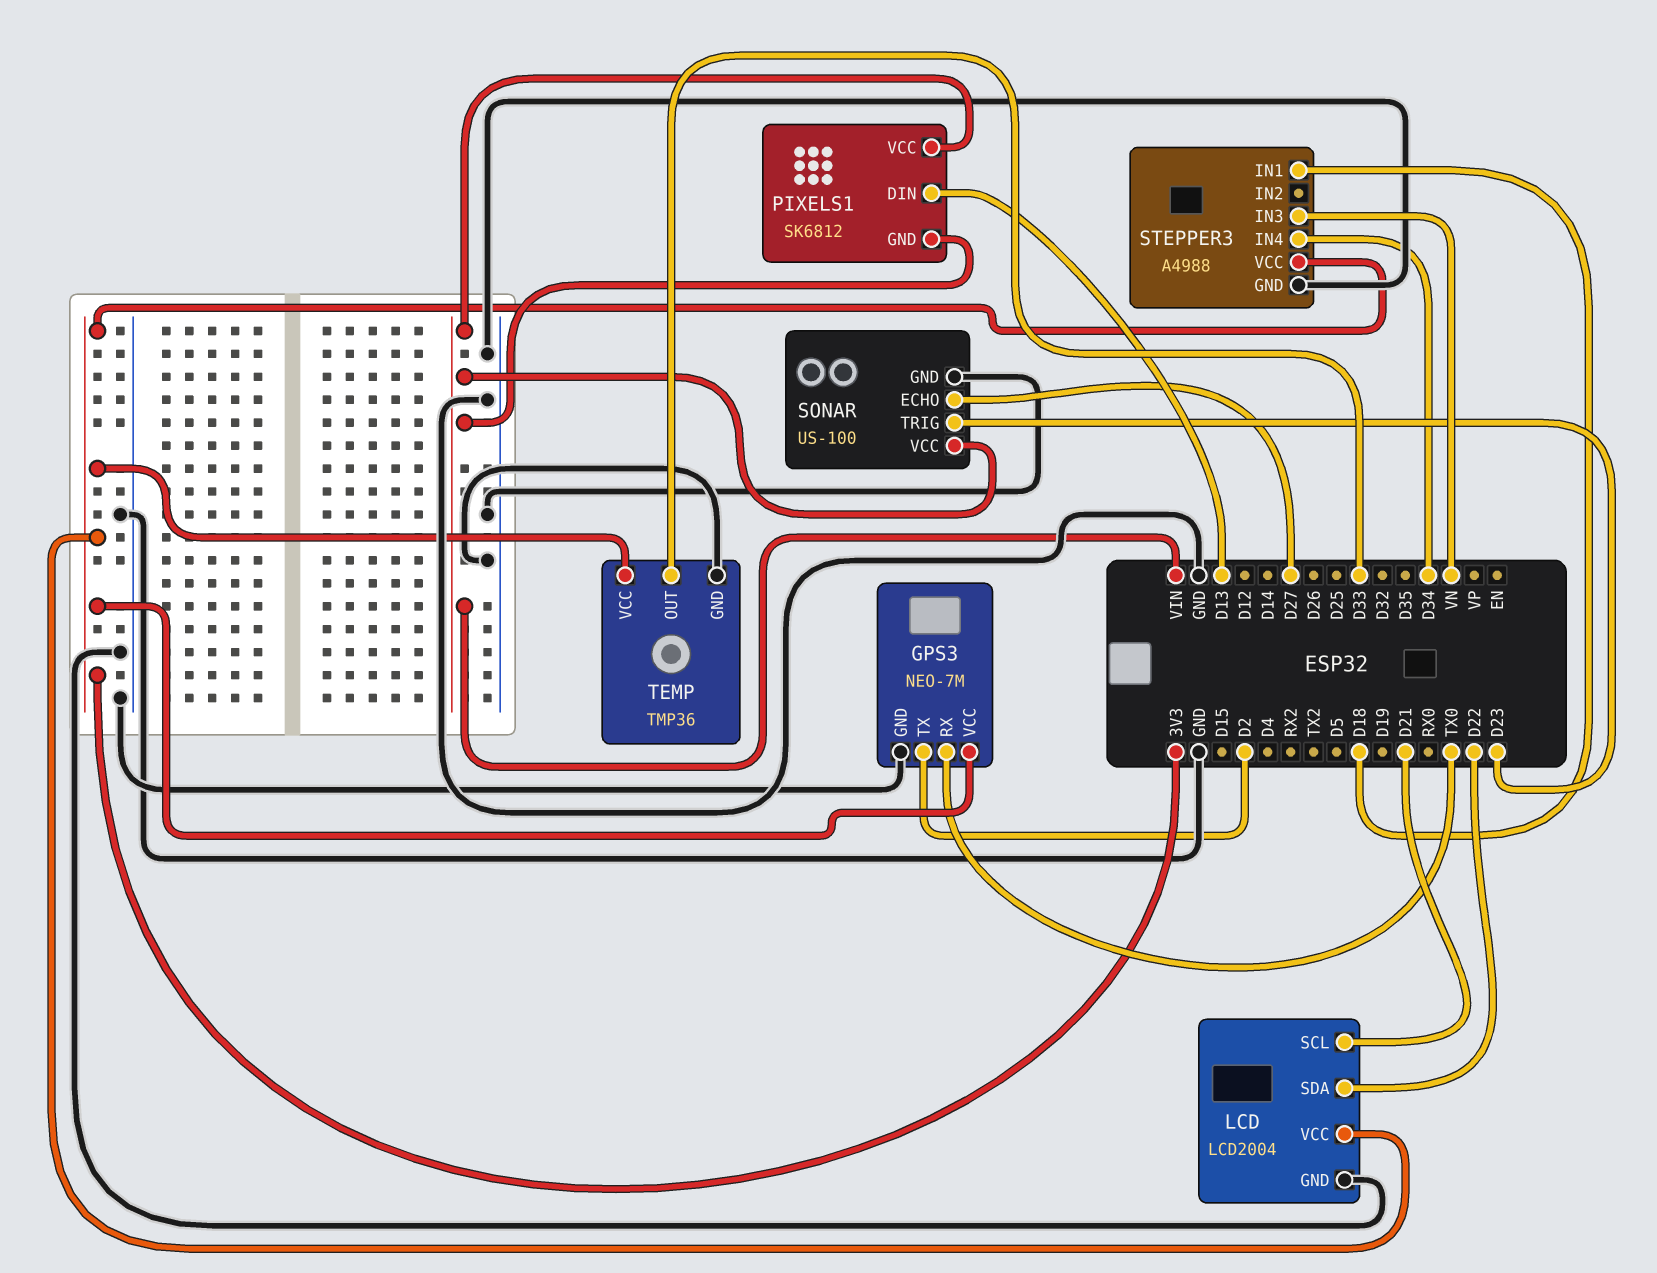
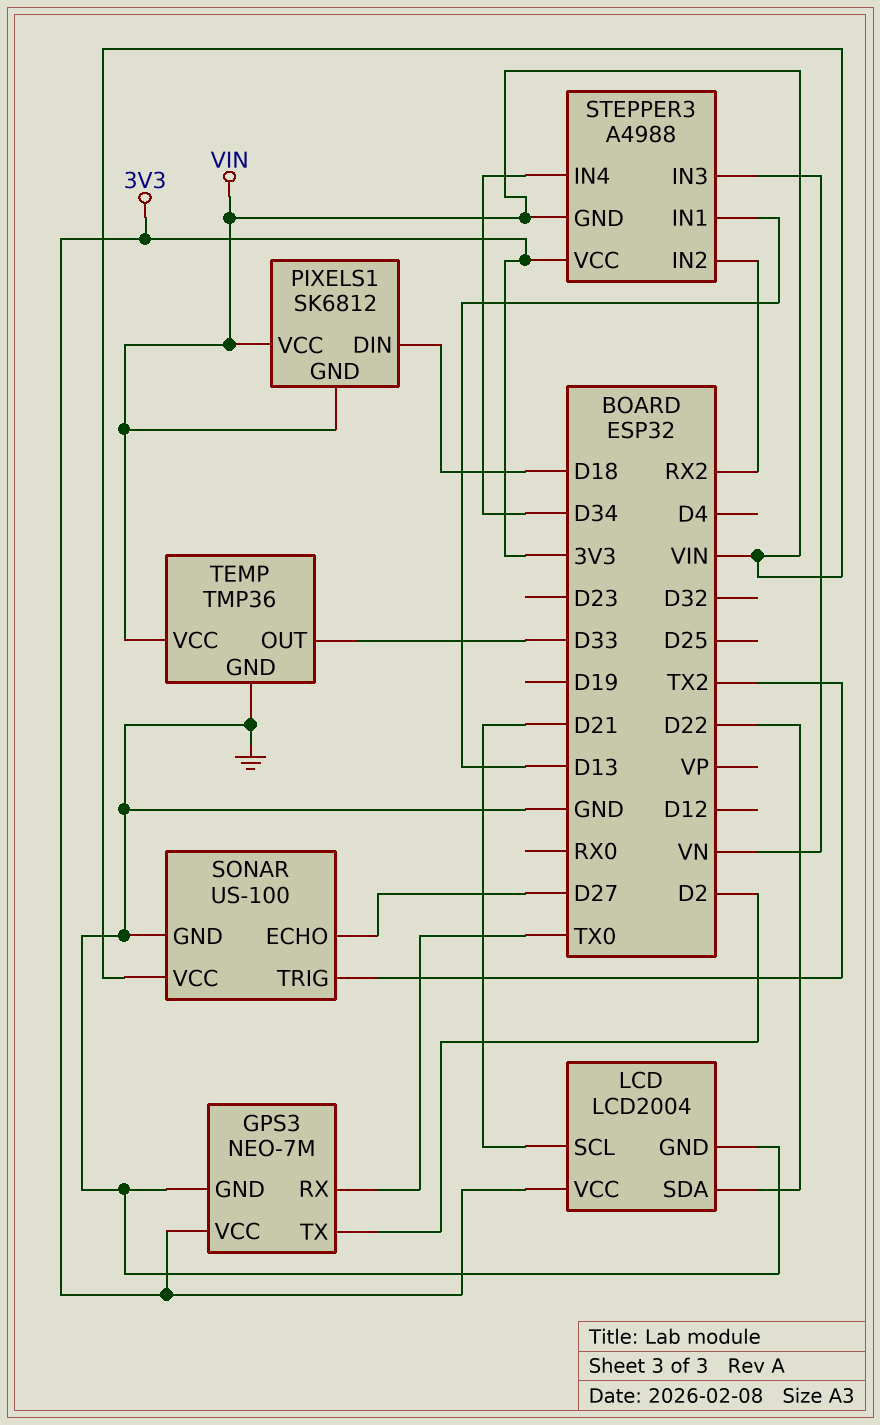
PIXELS1 pin DIN: D13 -> D18
SONAR pin TRIG: D23 -> TX2
STEPPER3 pin GND: GND -> VIN
STEPPER3 pin IN1: D18 -> D13
STEPPER3 pin IN2: none -> RX2
TEMP pin VCC: 3V3 -> VIN

